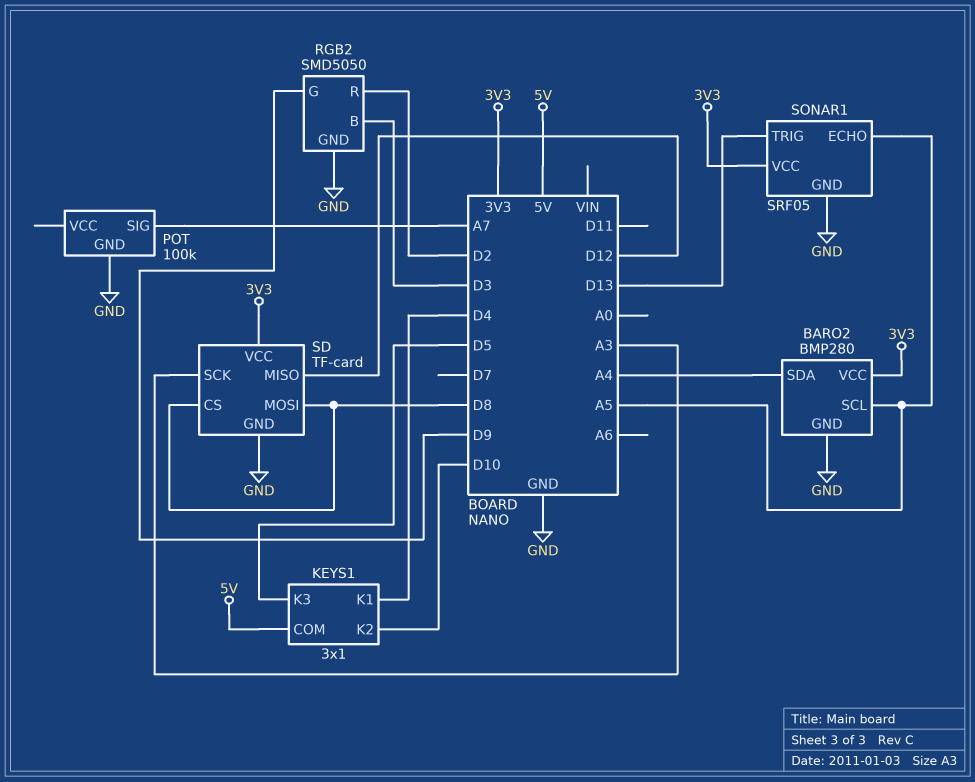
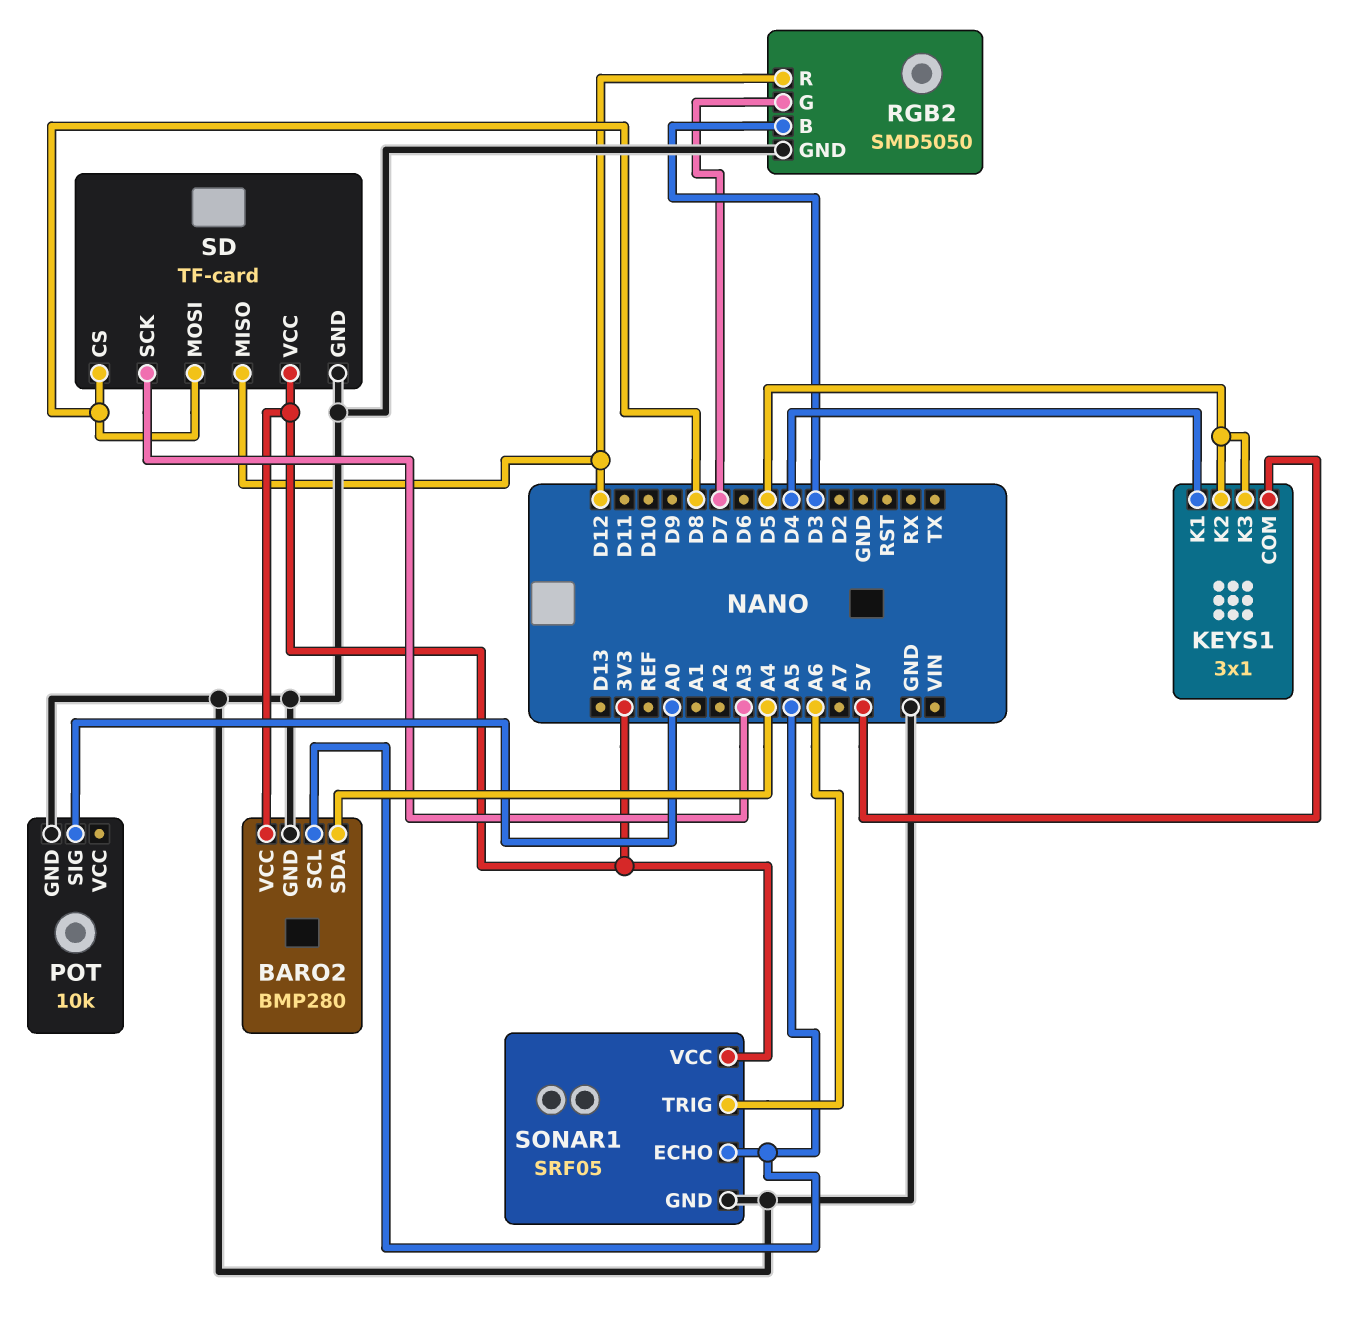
KEYS1 pin K2: D10 -> D5
POT: 100k -> 10k
POT pin SIG: A7 -> A0
RGB2 pin G: D9 -> D7
RGB2 pin R: D2 -> D12
SONAR1 pin TRIG: D13 -> A6

